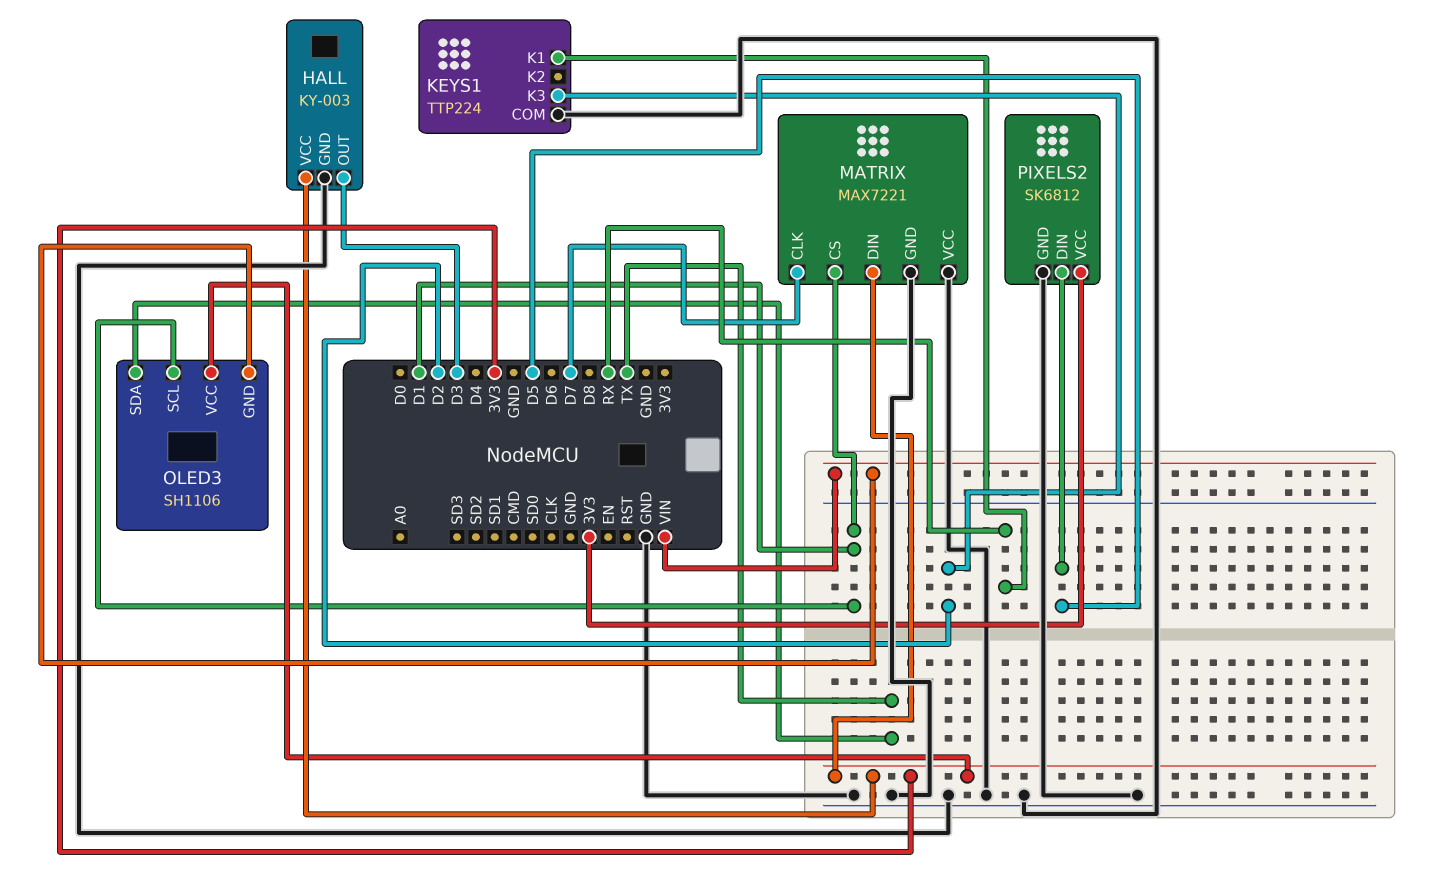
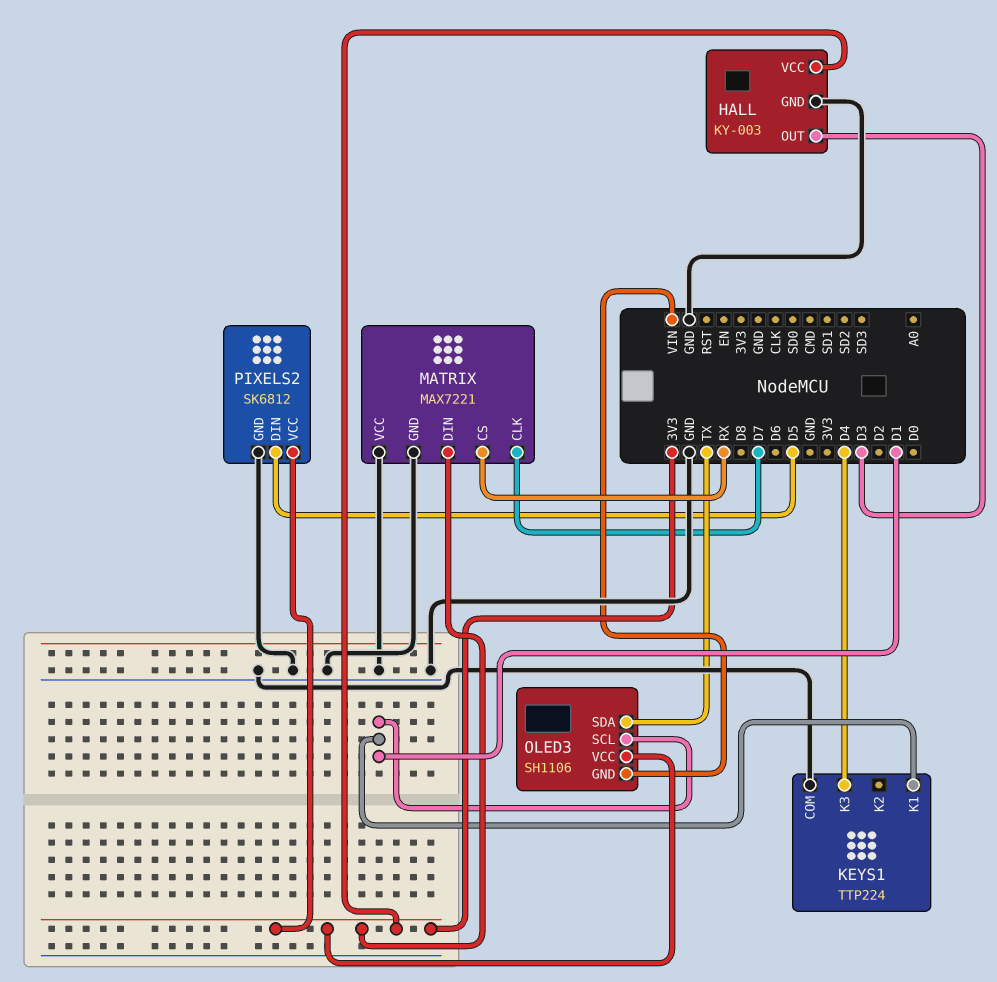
KEYS1 pin K1: RX -> D1
KEYS1 pin K3: D2 -> D4
MATRIX pin CS: D1 -> RX

